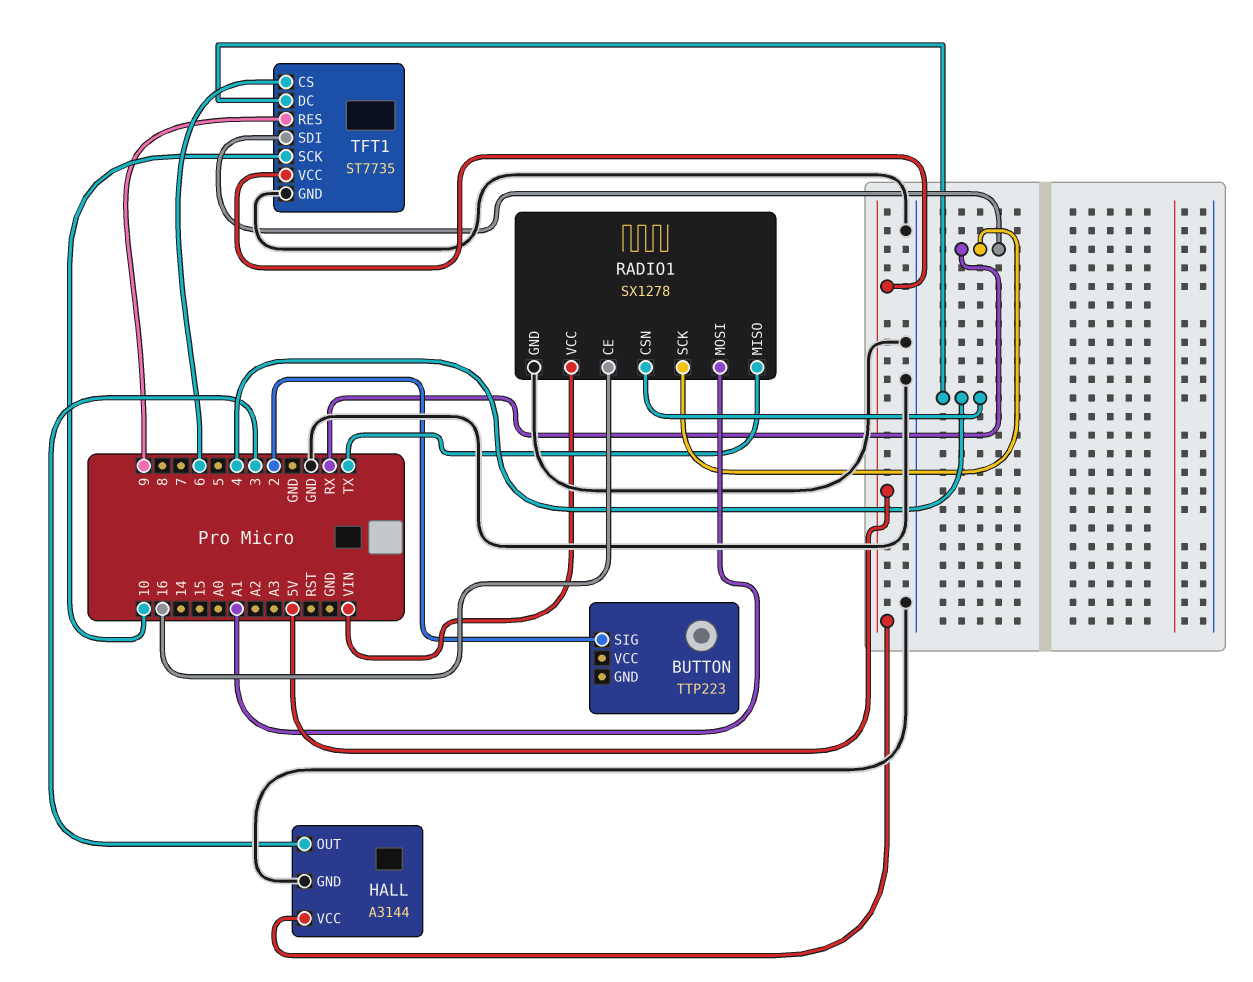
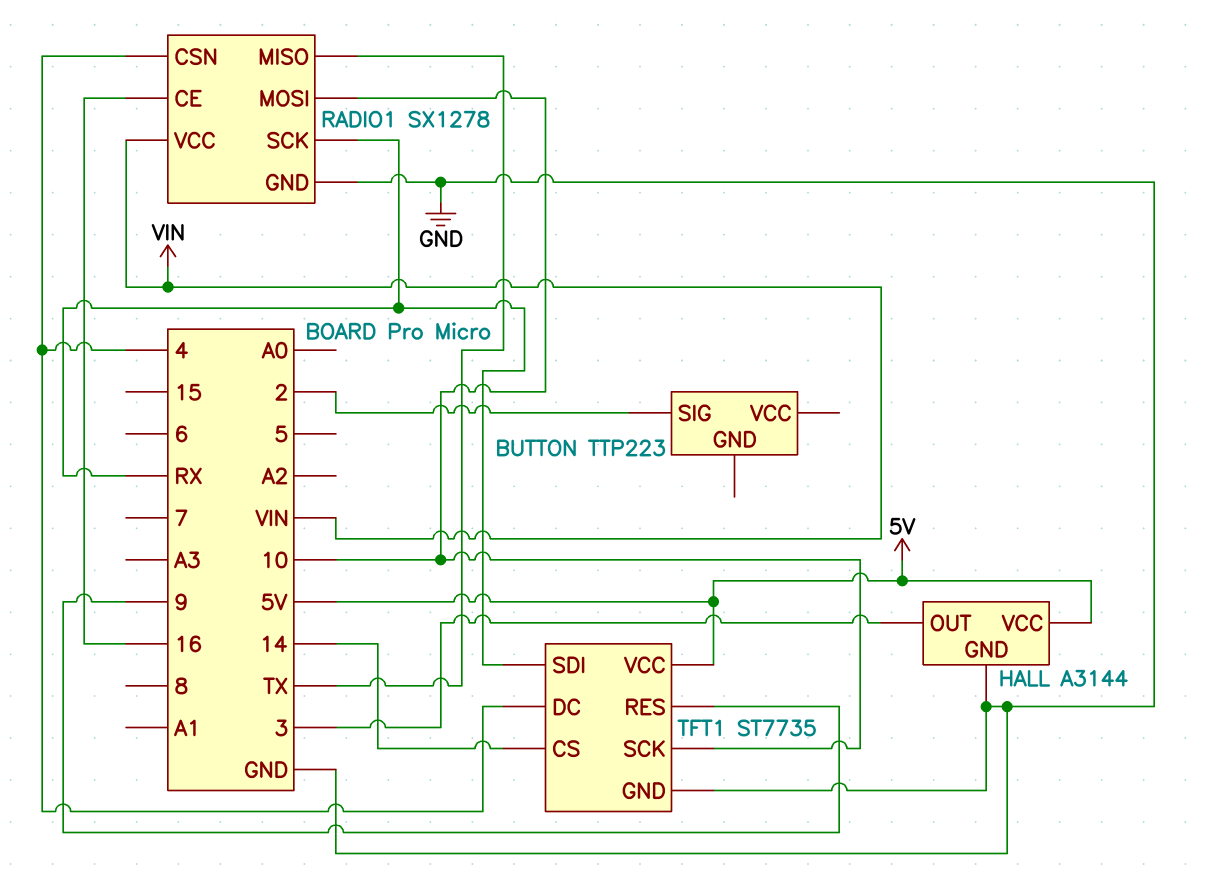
RADIO1 pin MOSI: A1 -> 10
TFT1 pin CS: 6 -> 14

